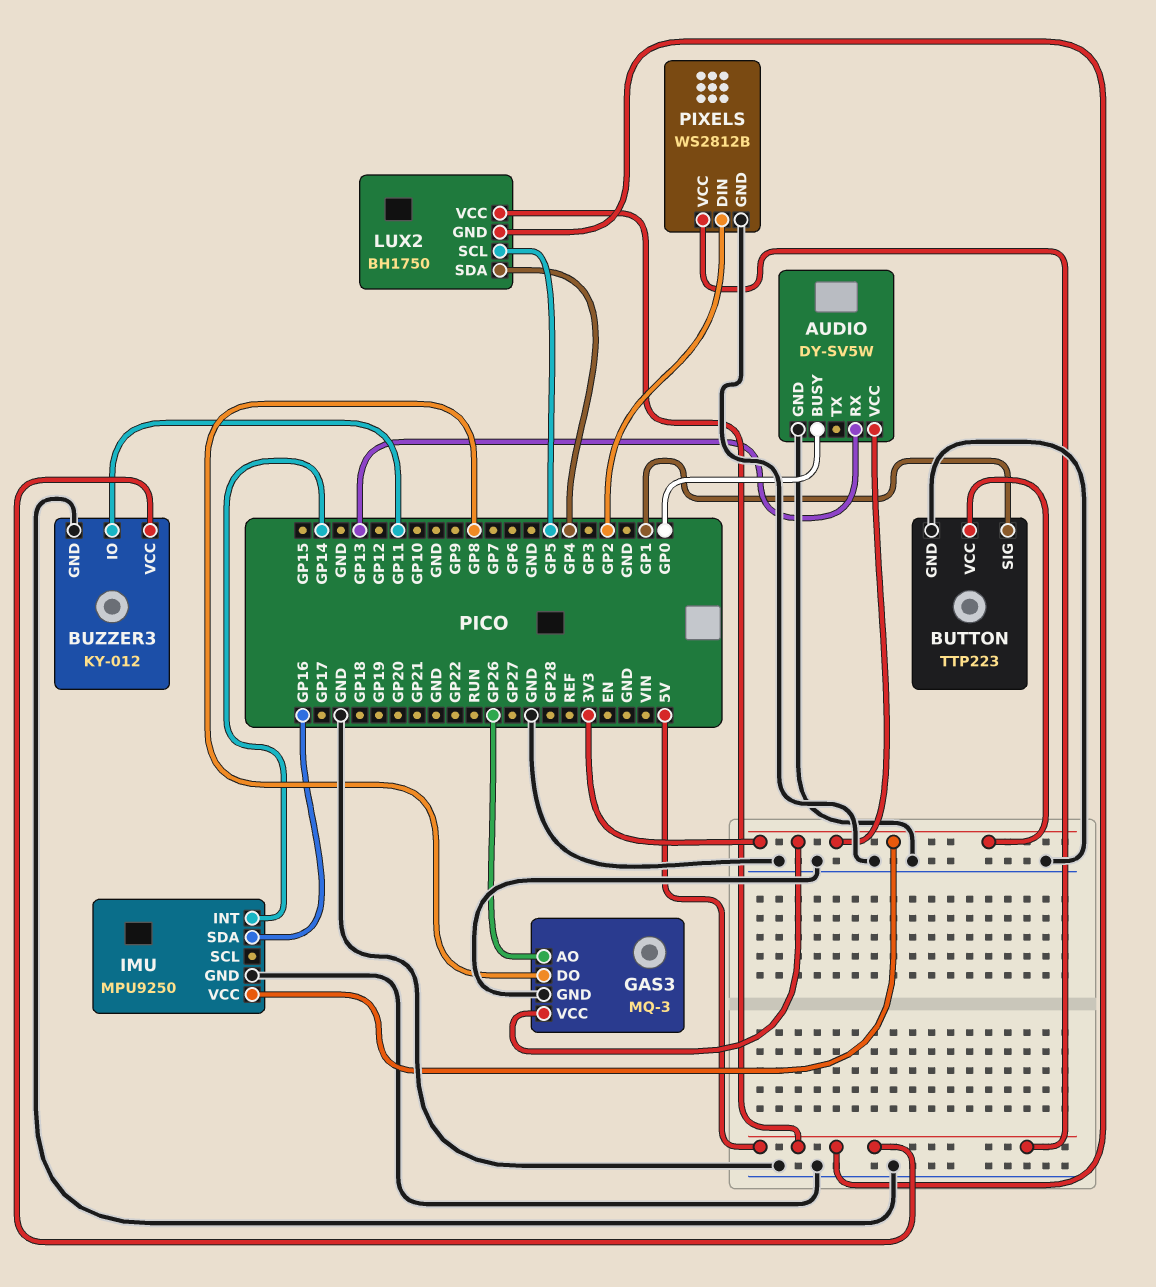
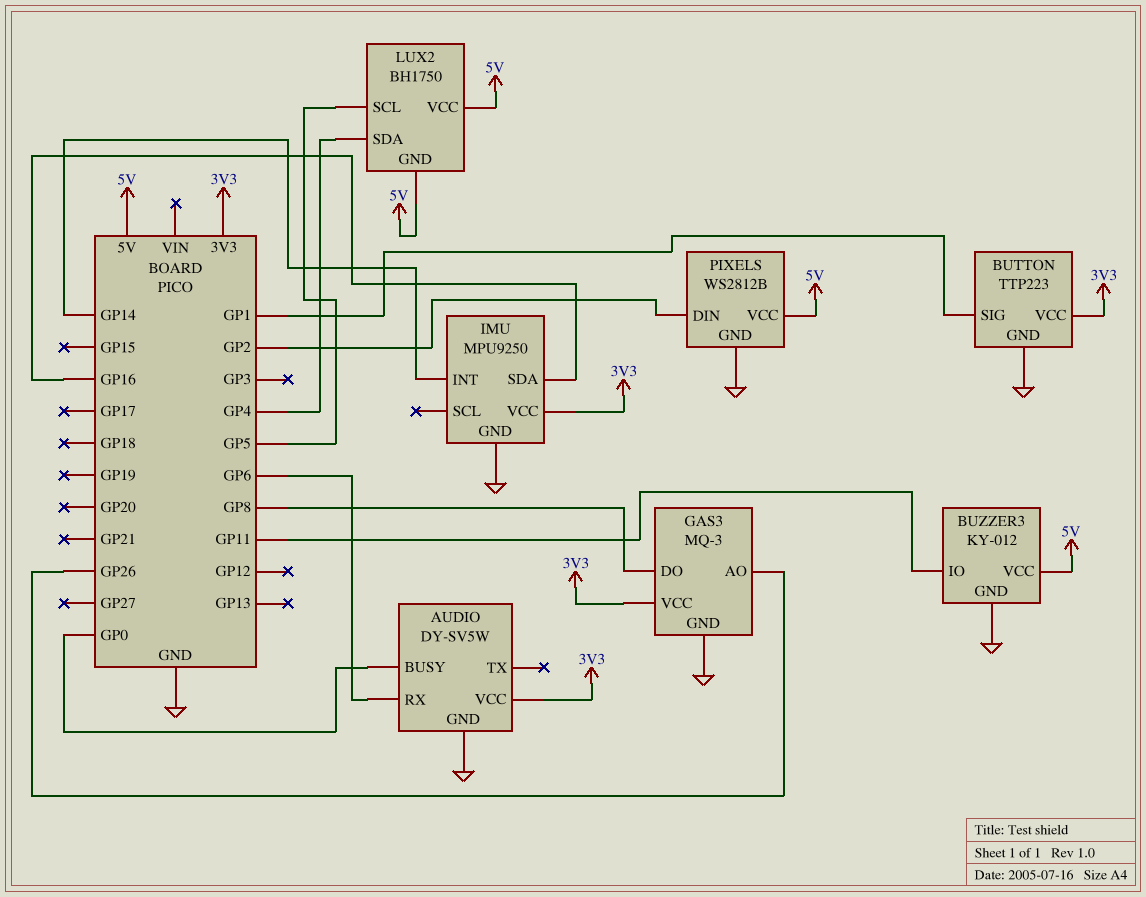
AUDIO pin RX: GP13 -> GP6

